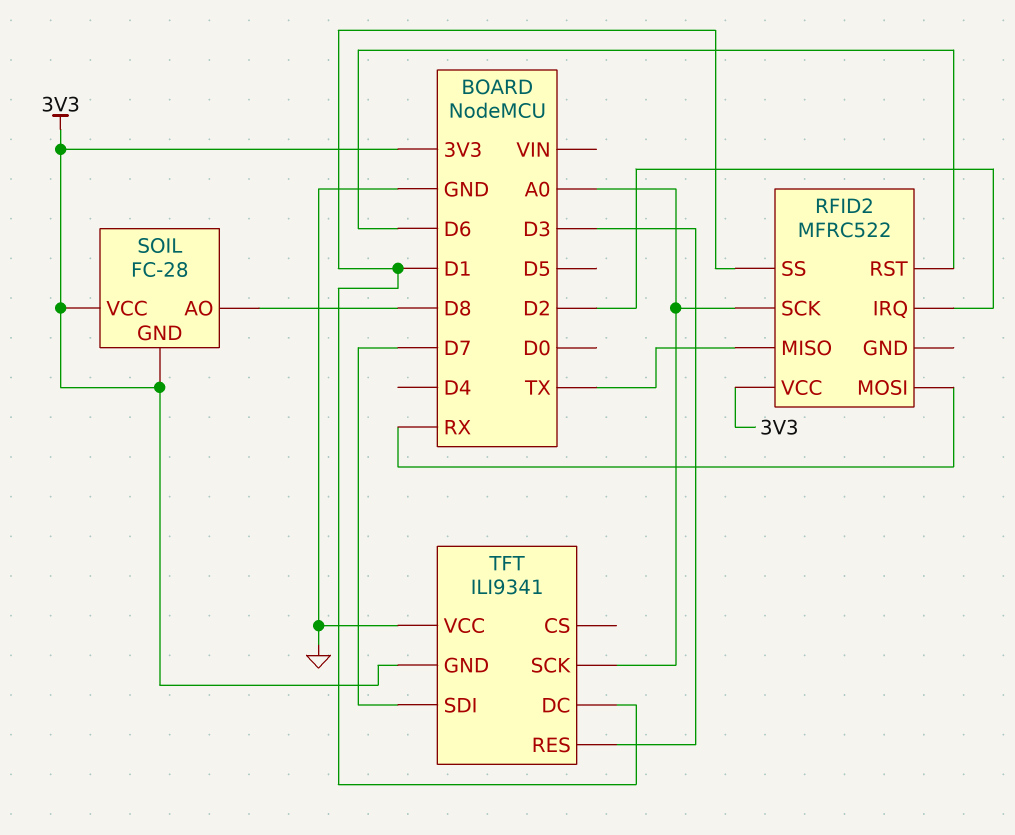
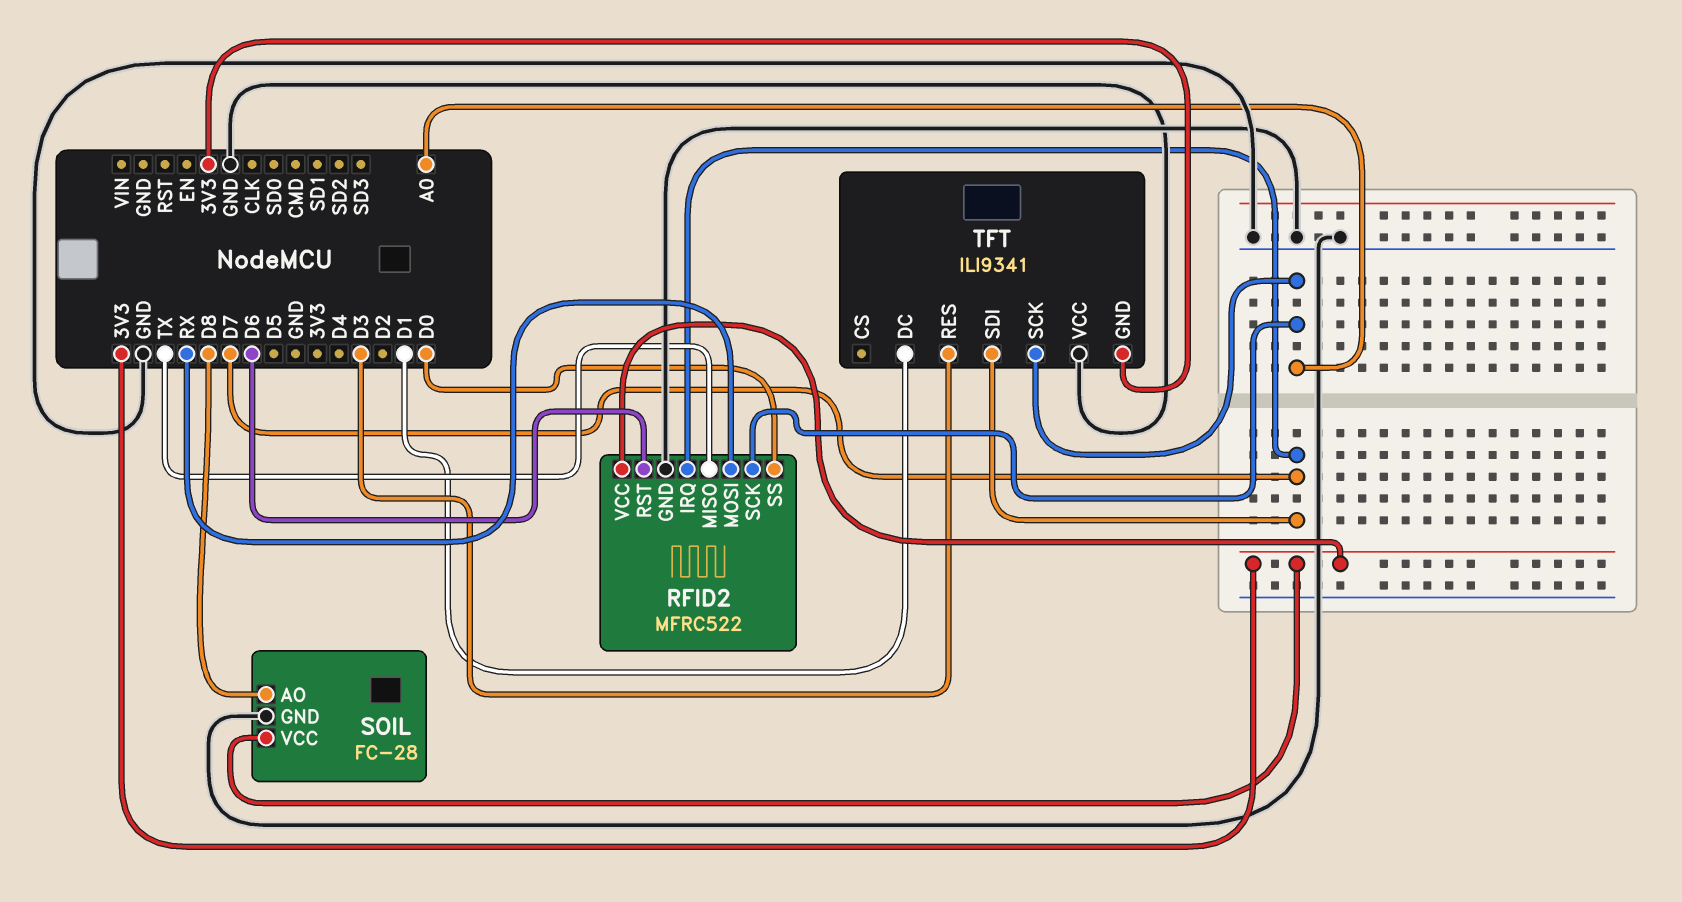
RFID2 pin GND: none -> GND
RFID2 pin IRQ: D2 -> D7
RFID2 pin SS: D1 -> D0
SOIL pin GND: 3V3 -> GND

